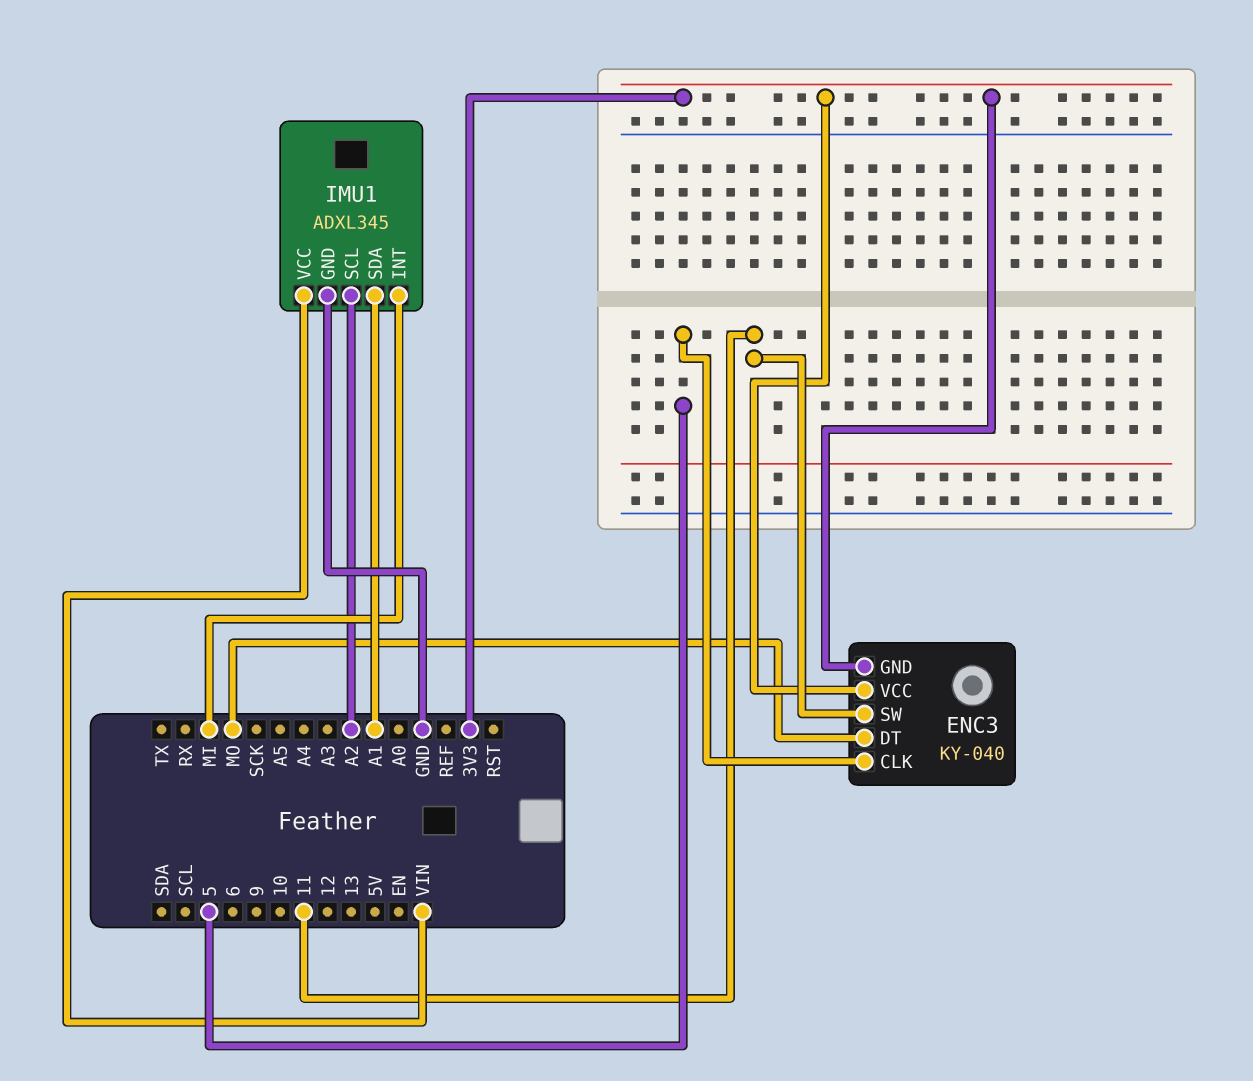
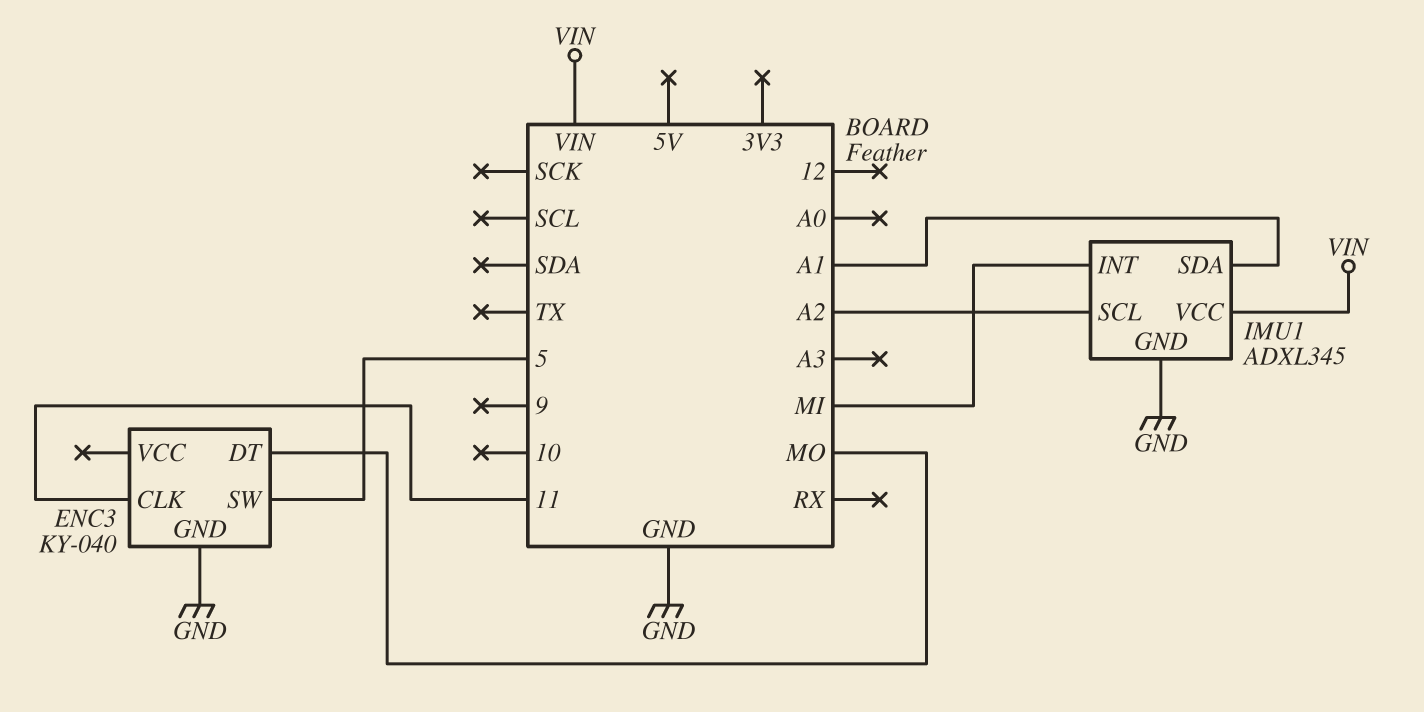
ENC3 pin CLK: 5 -> 11
ENC3 pin GND: 3V3 -> GND
ENC3 pin SW: 11 -> 5
ENC3 pin VCC: 3V3 -> none

